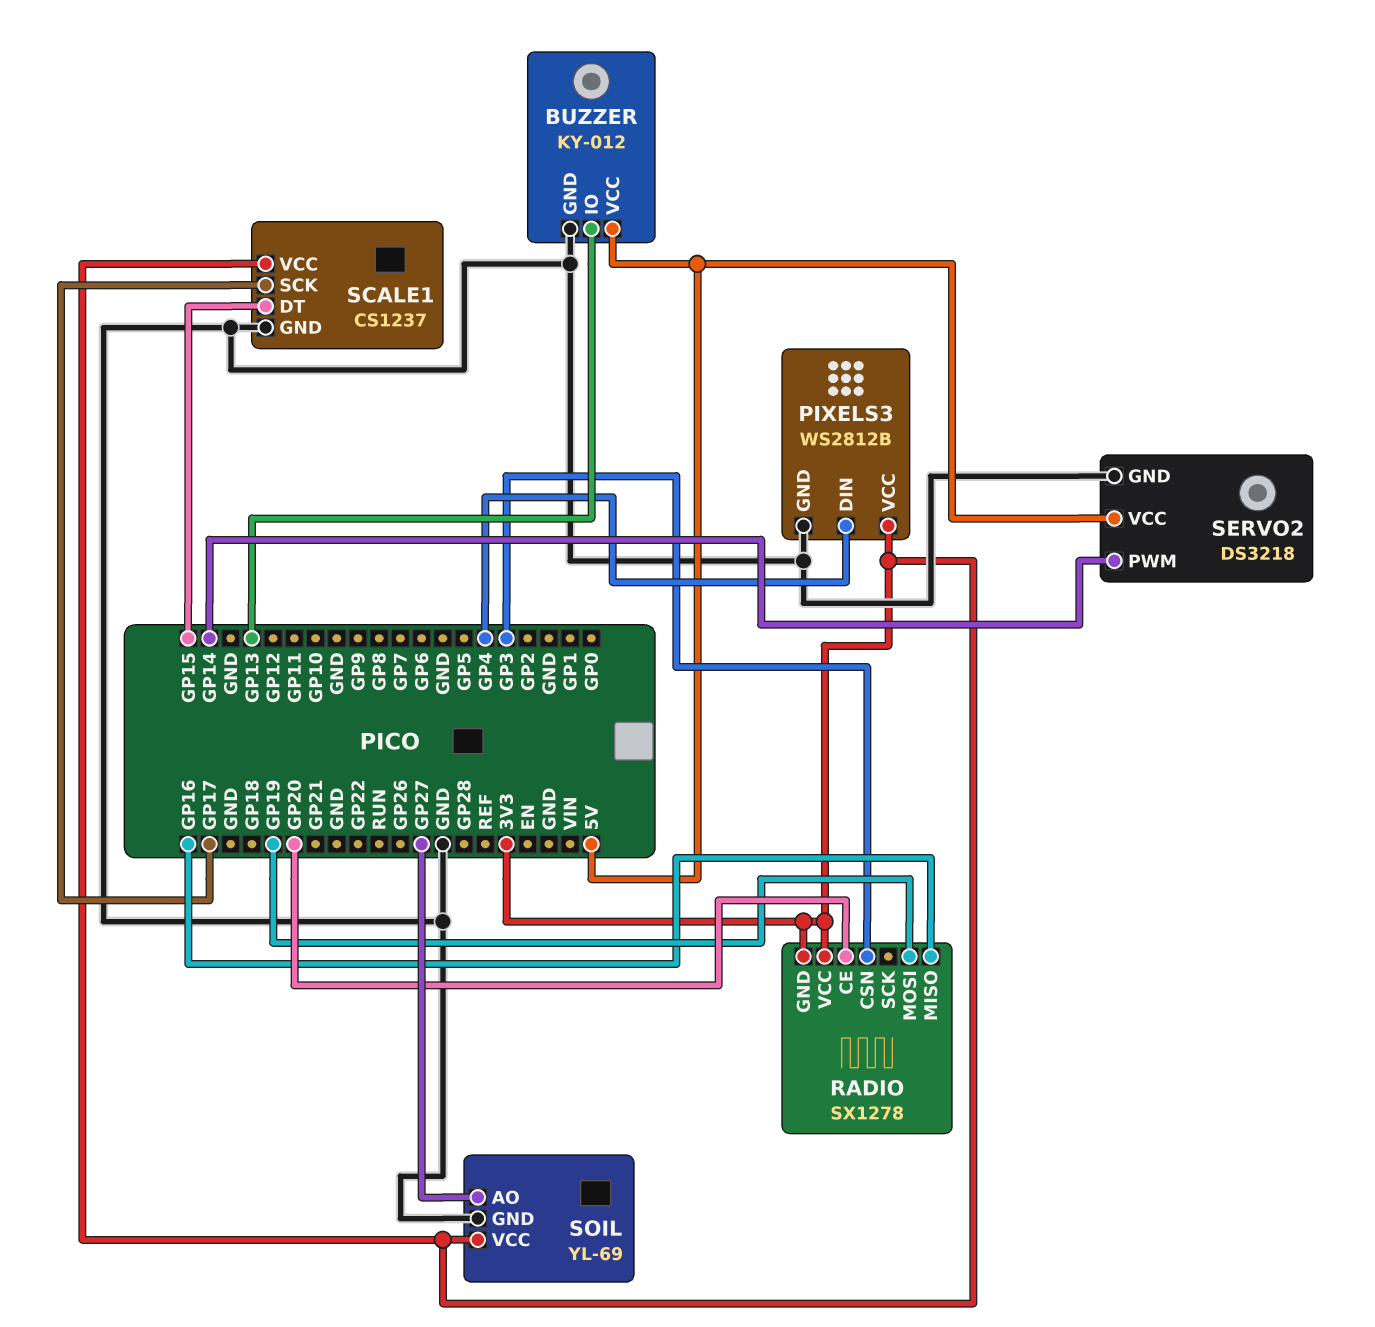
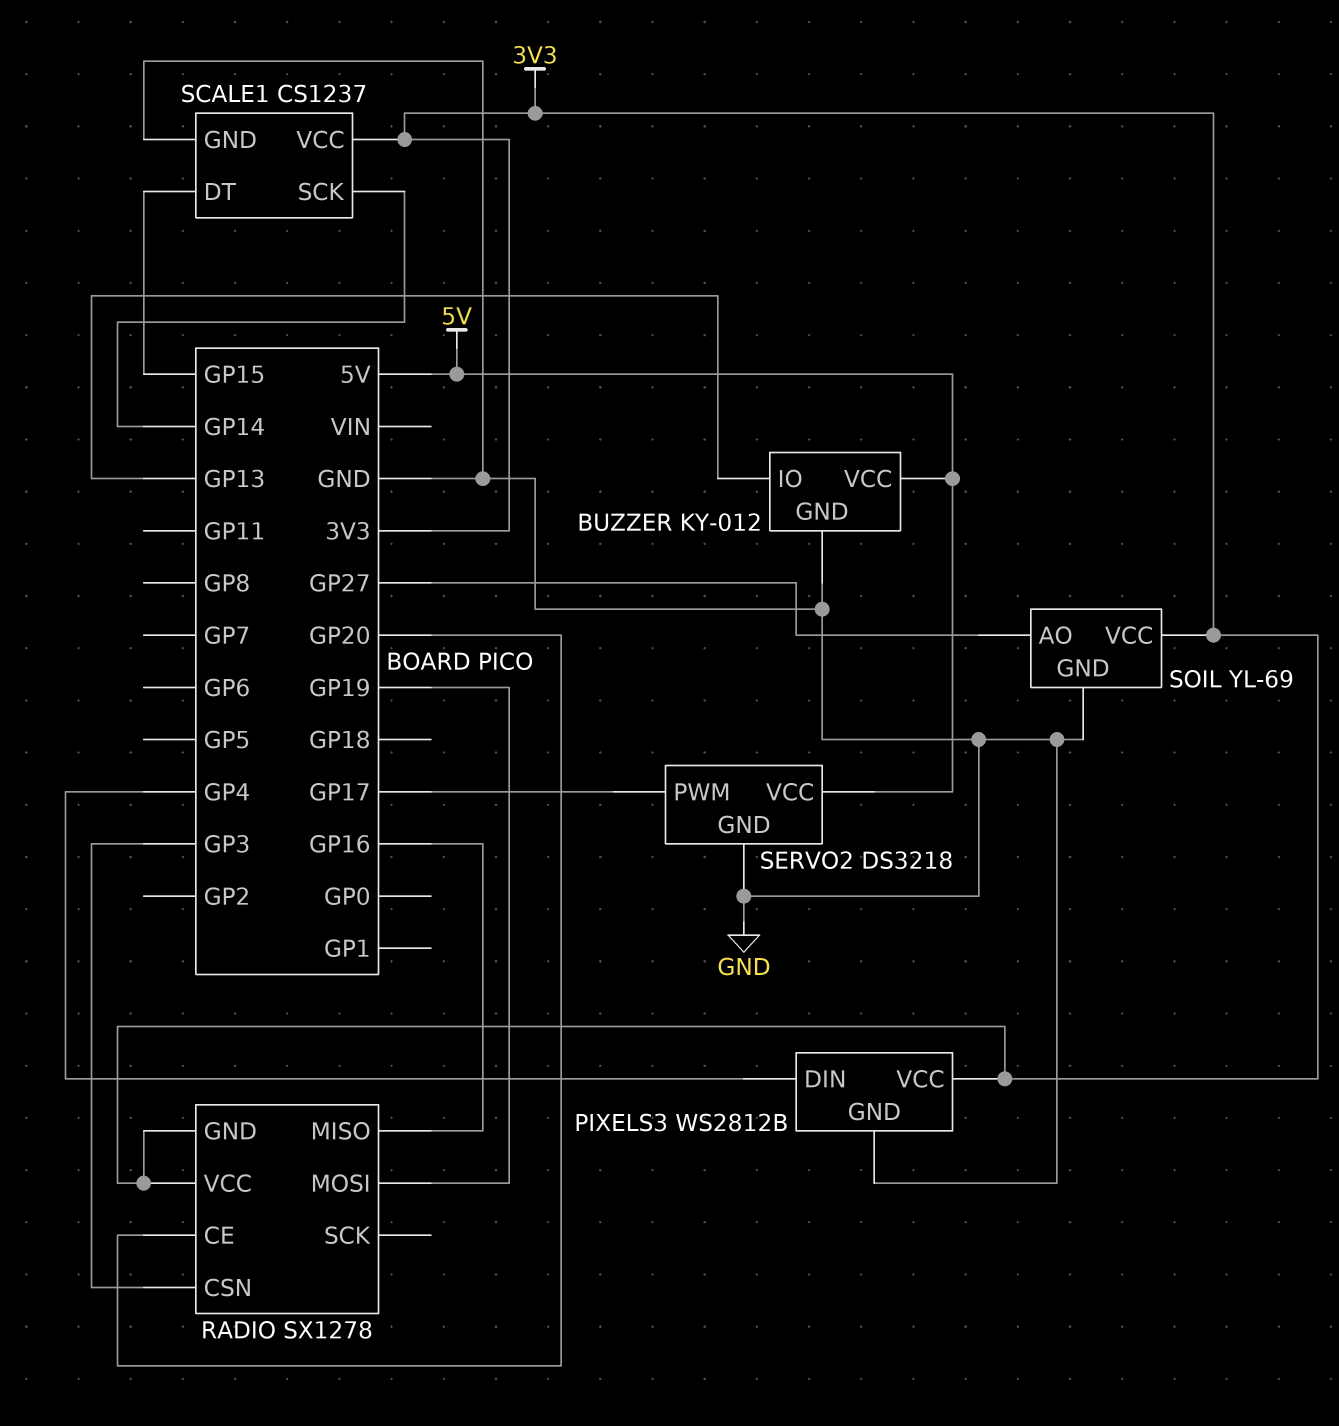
SCALE1 pin SCK: GP17 -> GP14
SERVO2 pin PWM: GP14 -> GP17

